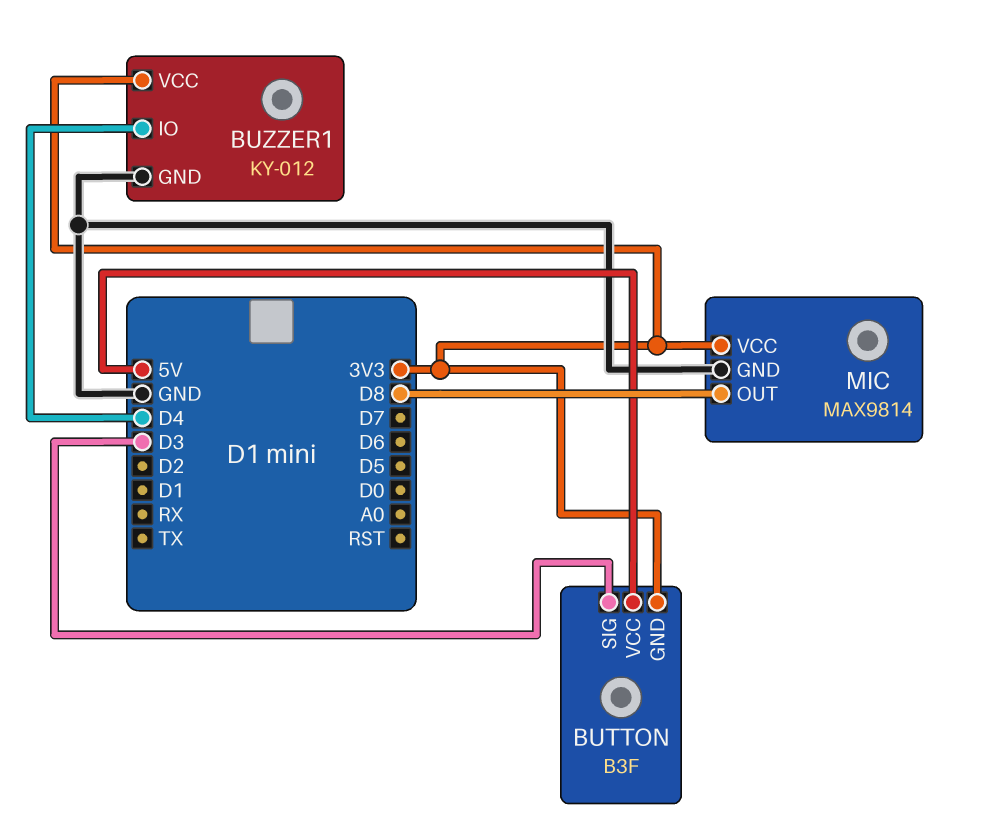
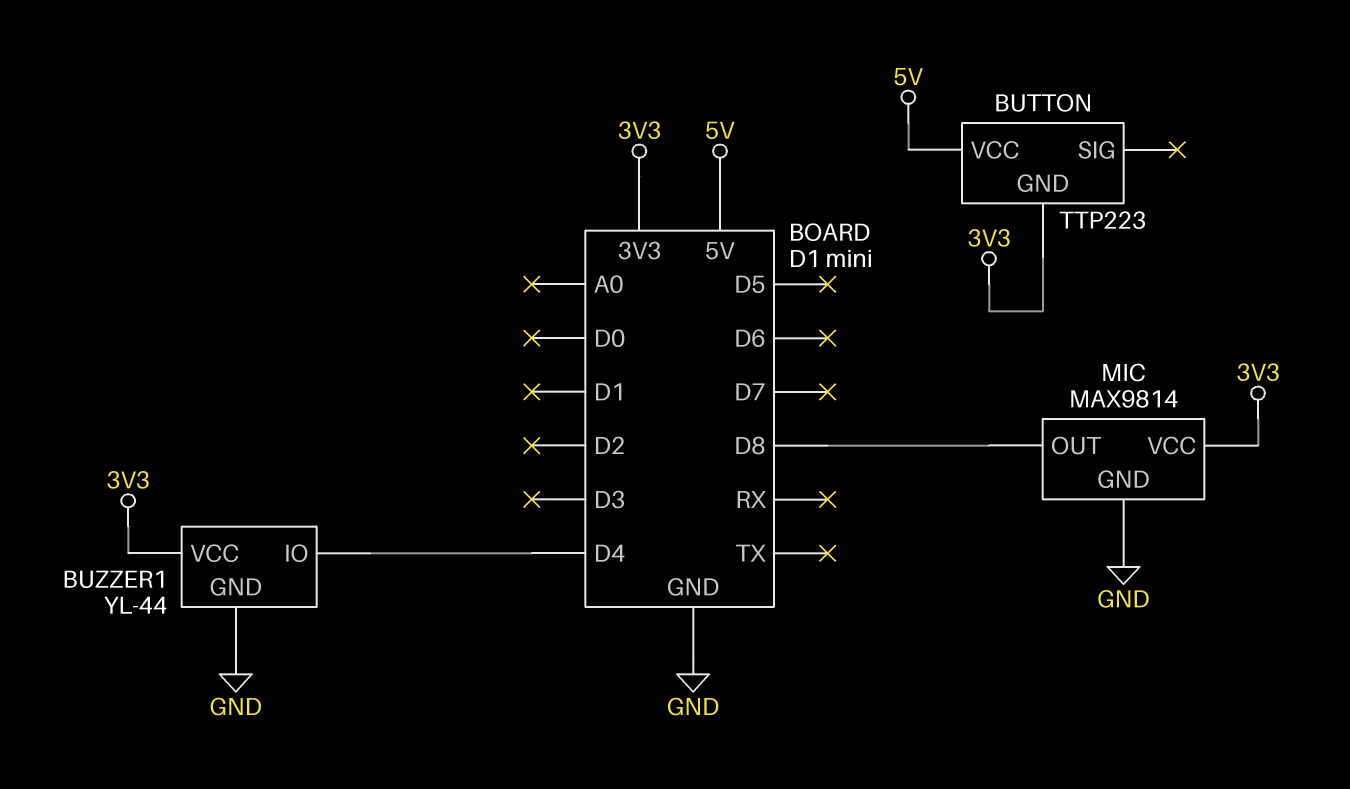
BUTTON: B3F -> TTP223
BUTTON pin SIG: D3 -> none
BUZZER1: KY-012 -> YL-44

